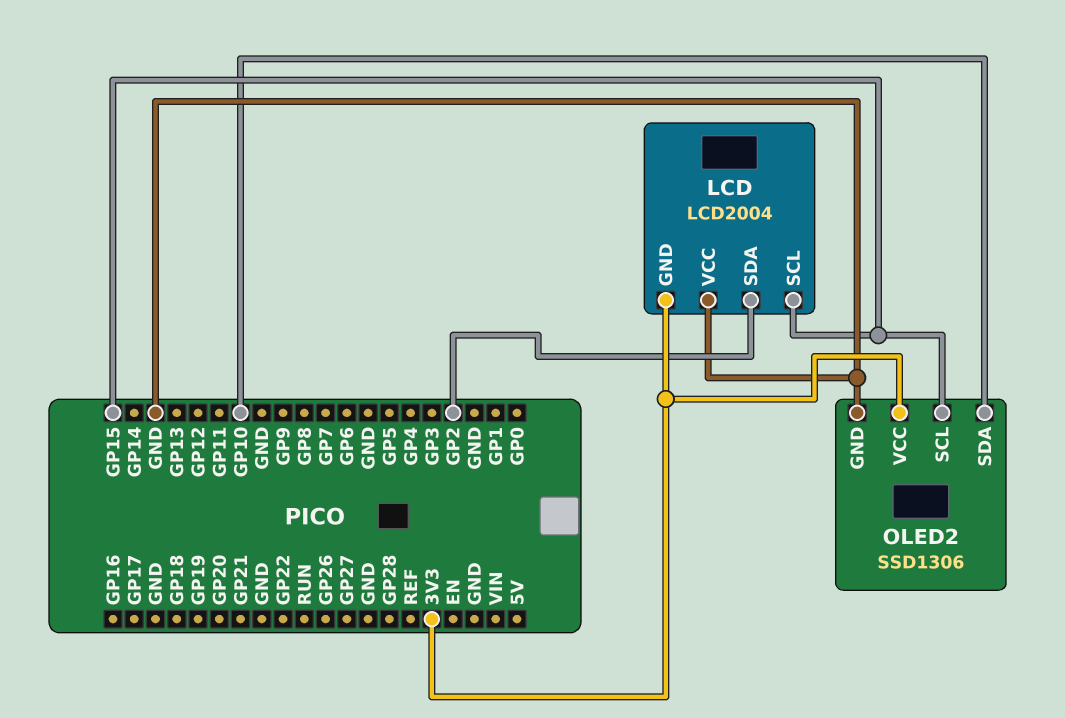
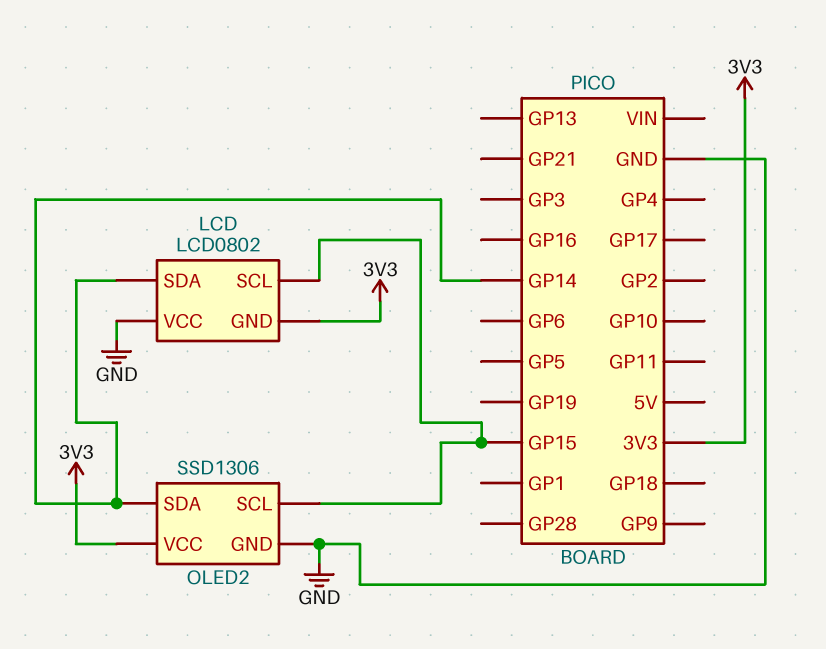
LCD: LCD2004 -> LCD0802
LCD pin SDA: GP2 -> GP14
OLED2 pin SDA: GP10 -> GP14

